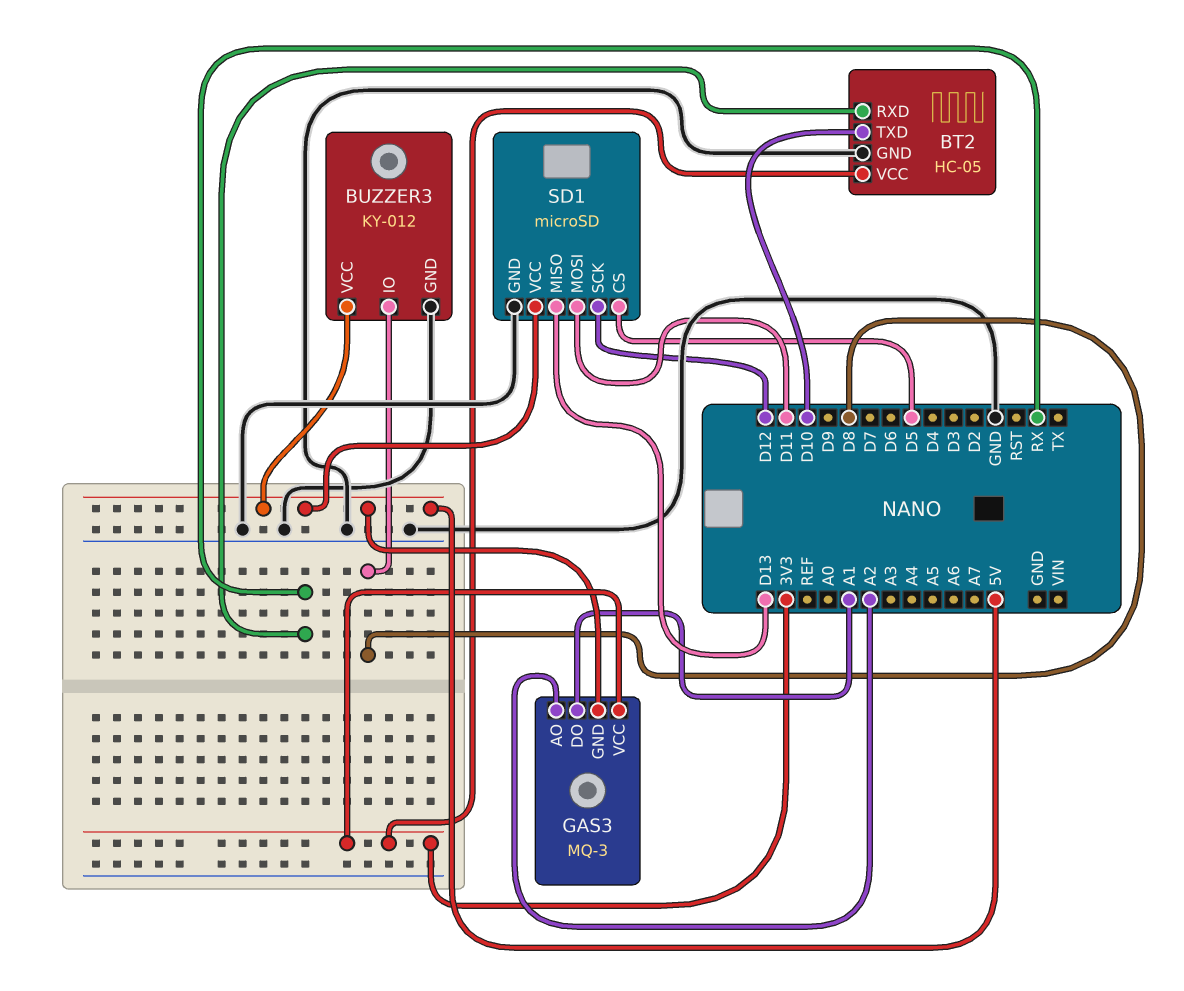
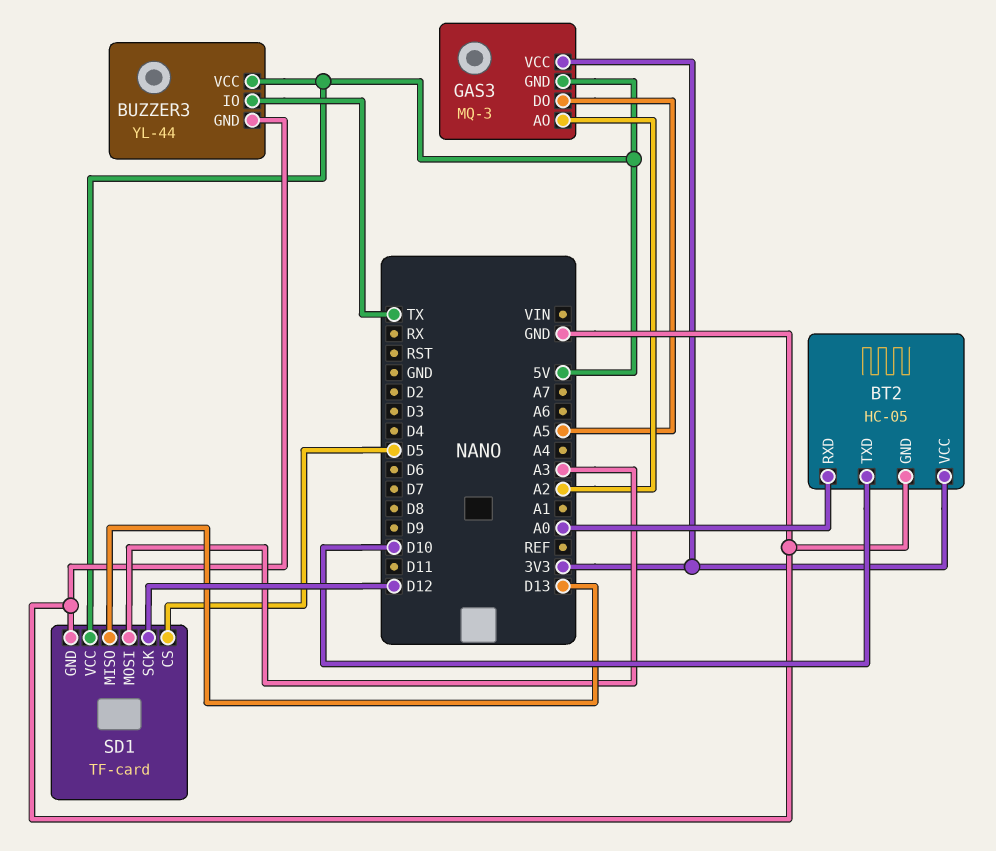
BT2 pin RXD: RX -> A0
BUZZER3: KY-012 -> YL-44
BUZZER3 pin IO: D8 -> TX
GAS3 pin DO: A1 -> A5
SD1: microSD -> TF-card
SD1 pin MOSI: D11 -> A3

